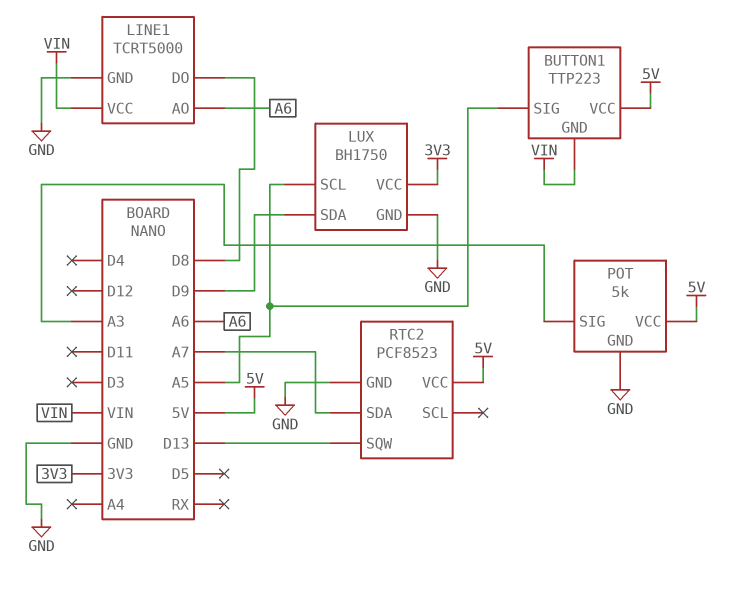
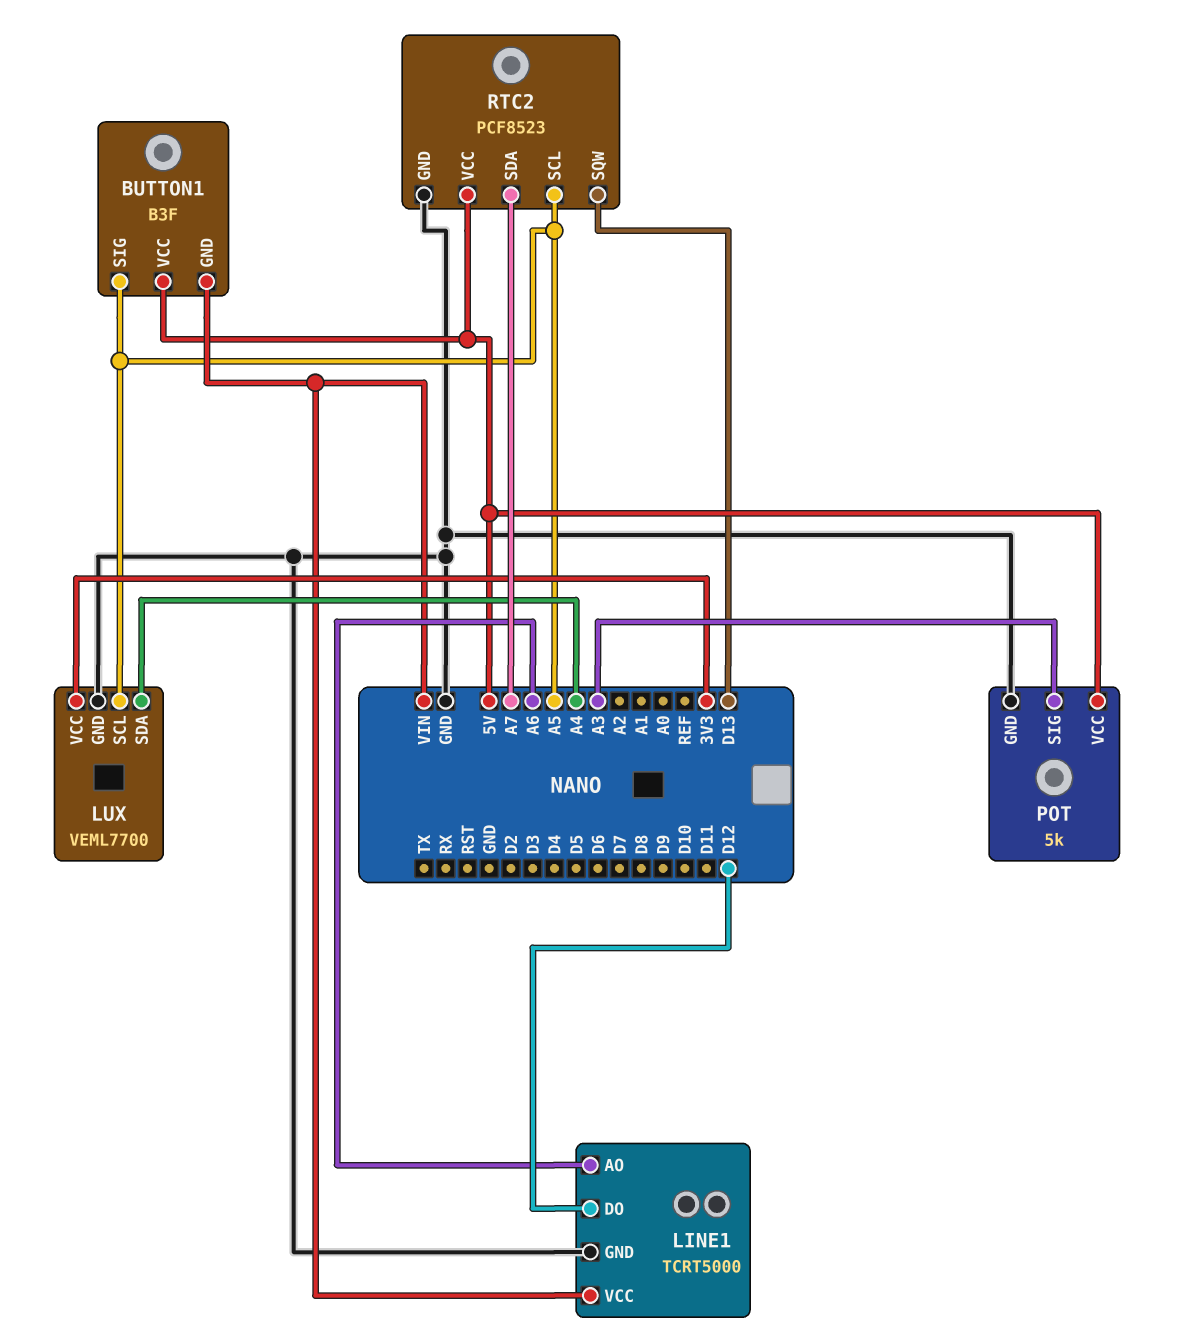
BUTTON1: TTP223 -> B3F
LINE1 pin DO: D8 -> D12
LUX: BH1750 -> VEML7700
LUX pin SDA: D9 -> A4
RTC2 pin SCL: none -> A5

